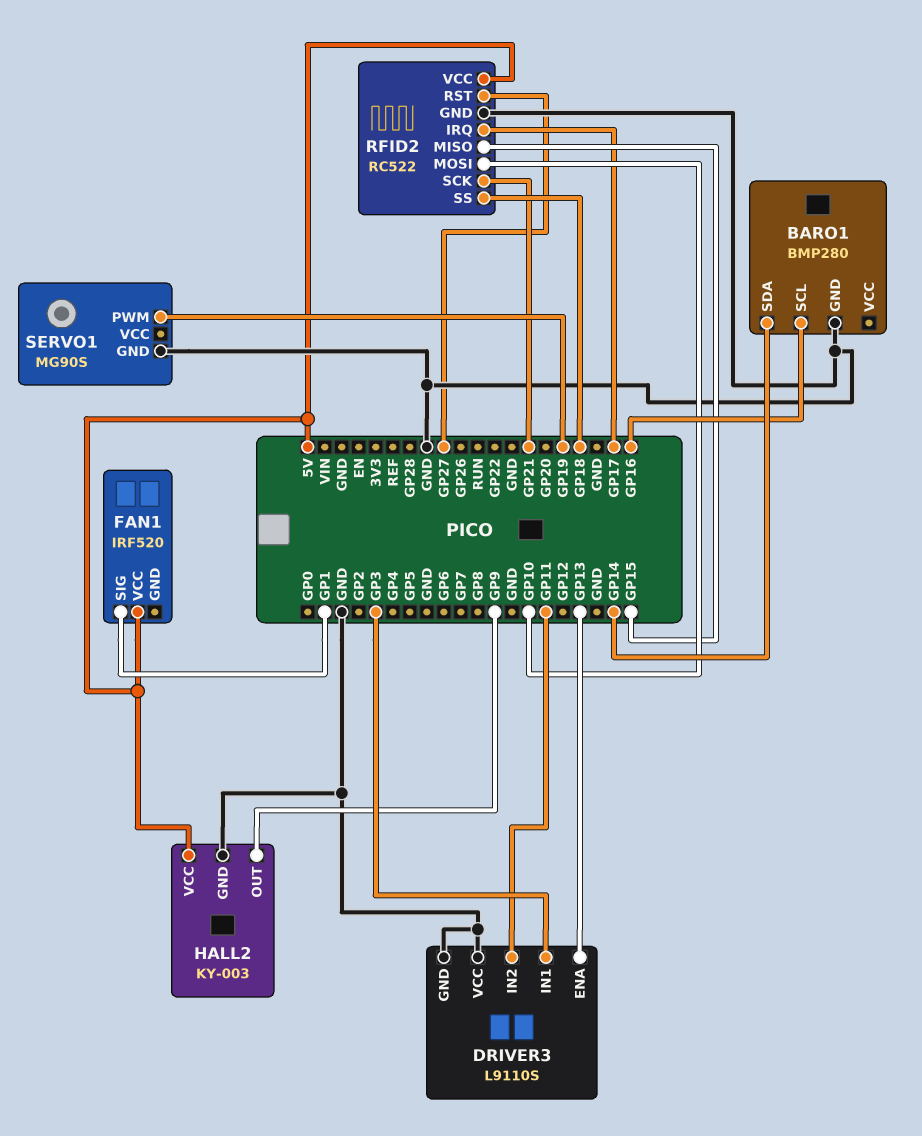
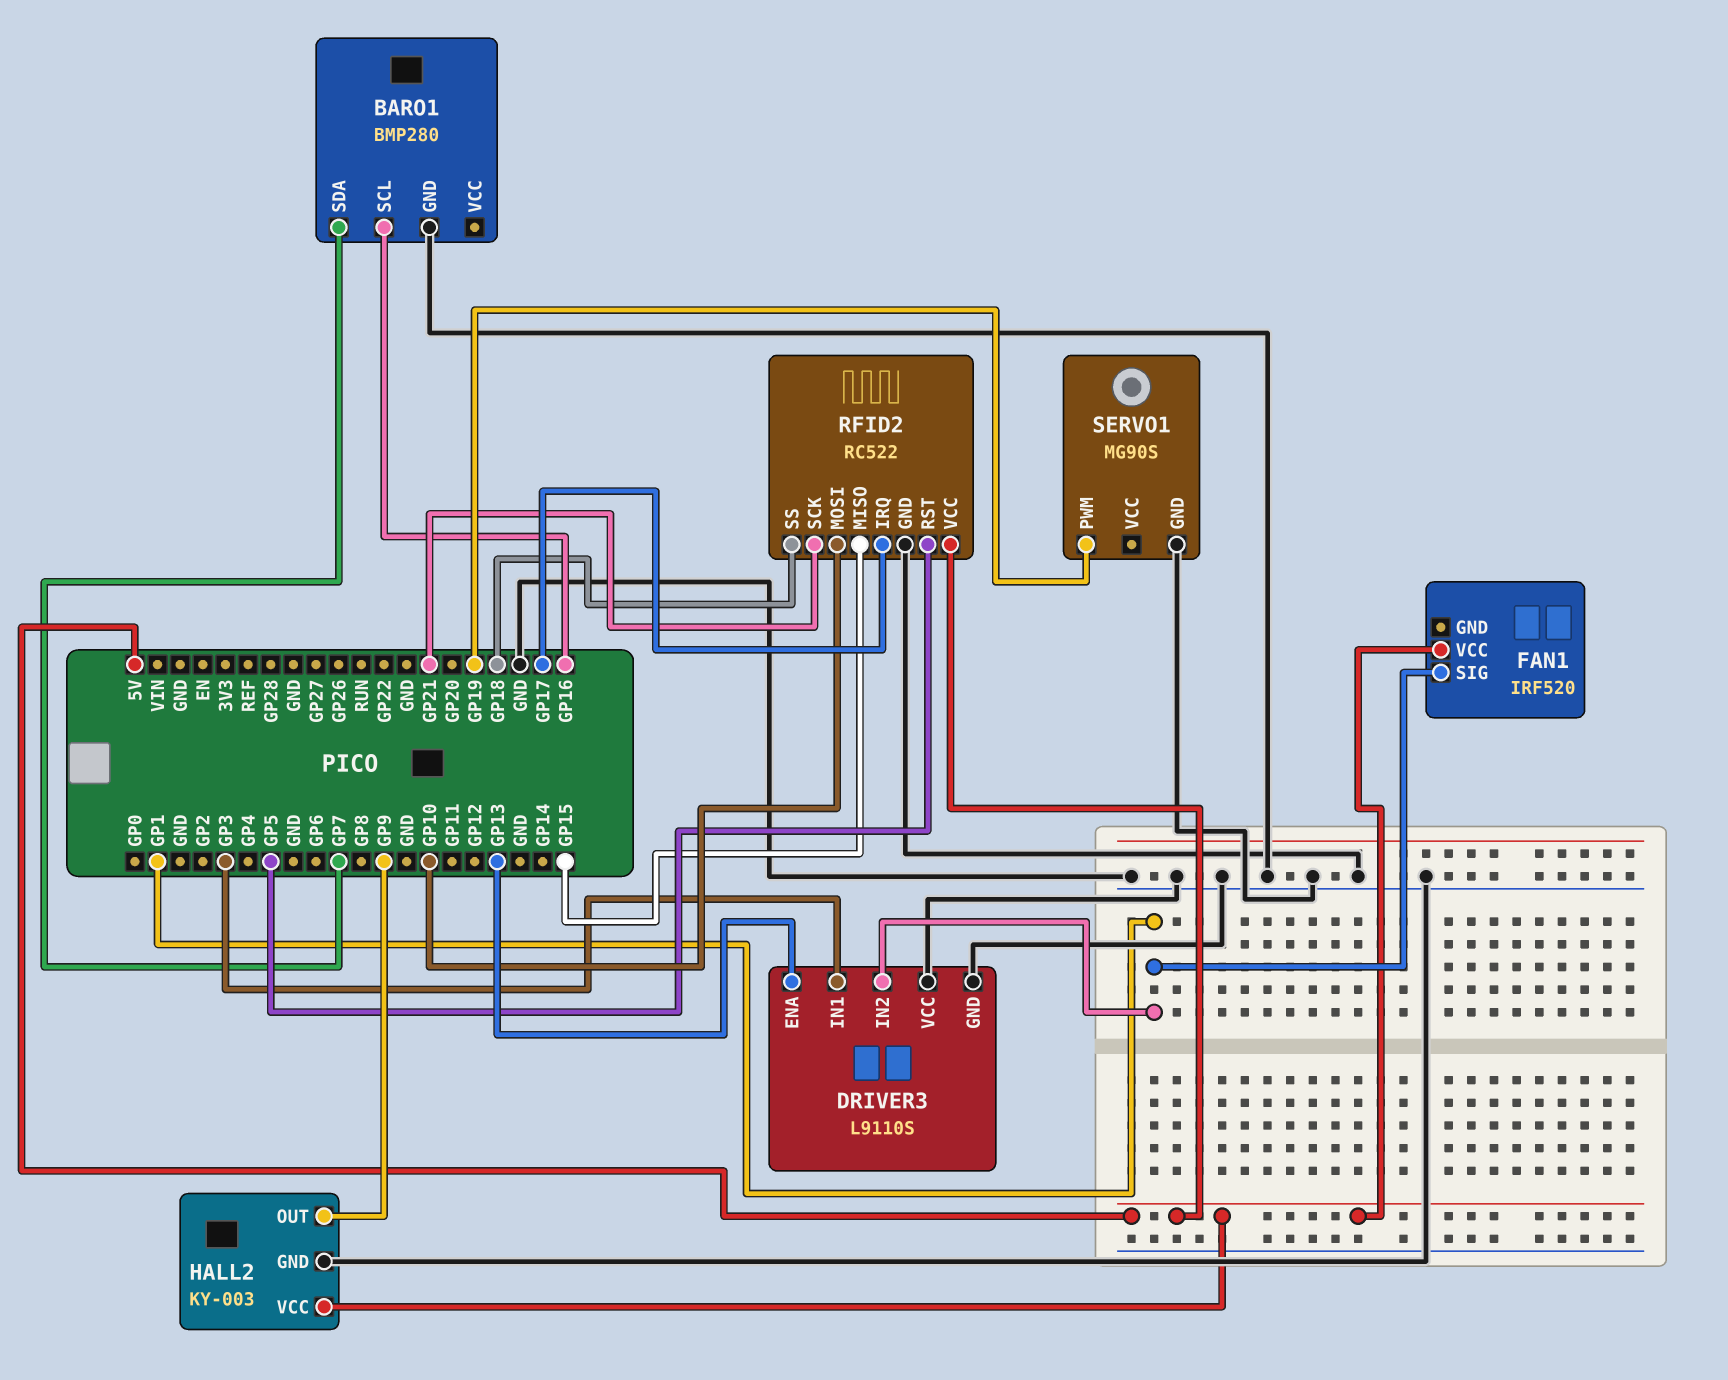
BARO1 pin SDA: GP14 -> GP7
DRIVER3 pin IN2: GP11 -> GP1
RFID2 pin RST: GP27 -> GP5

